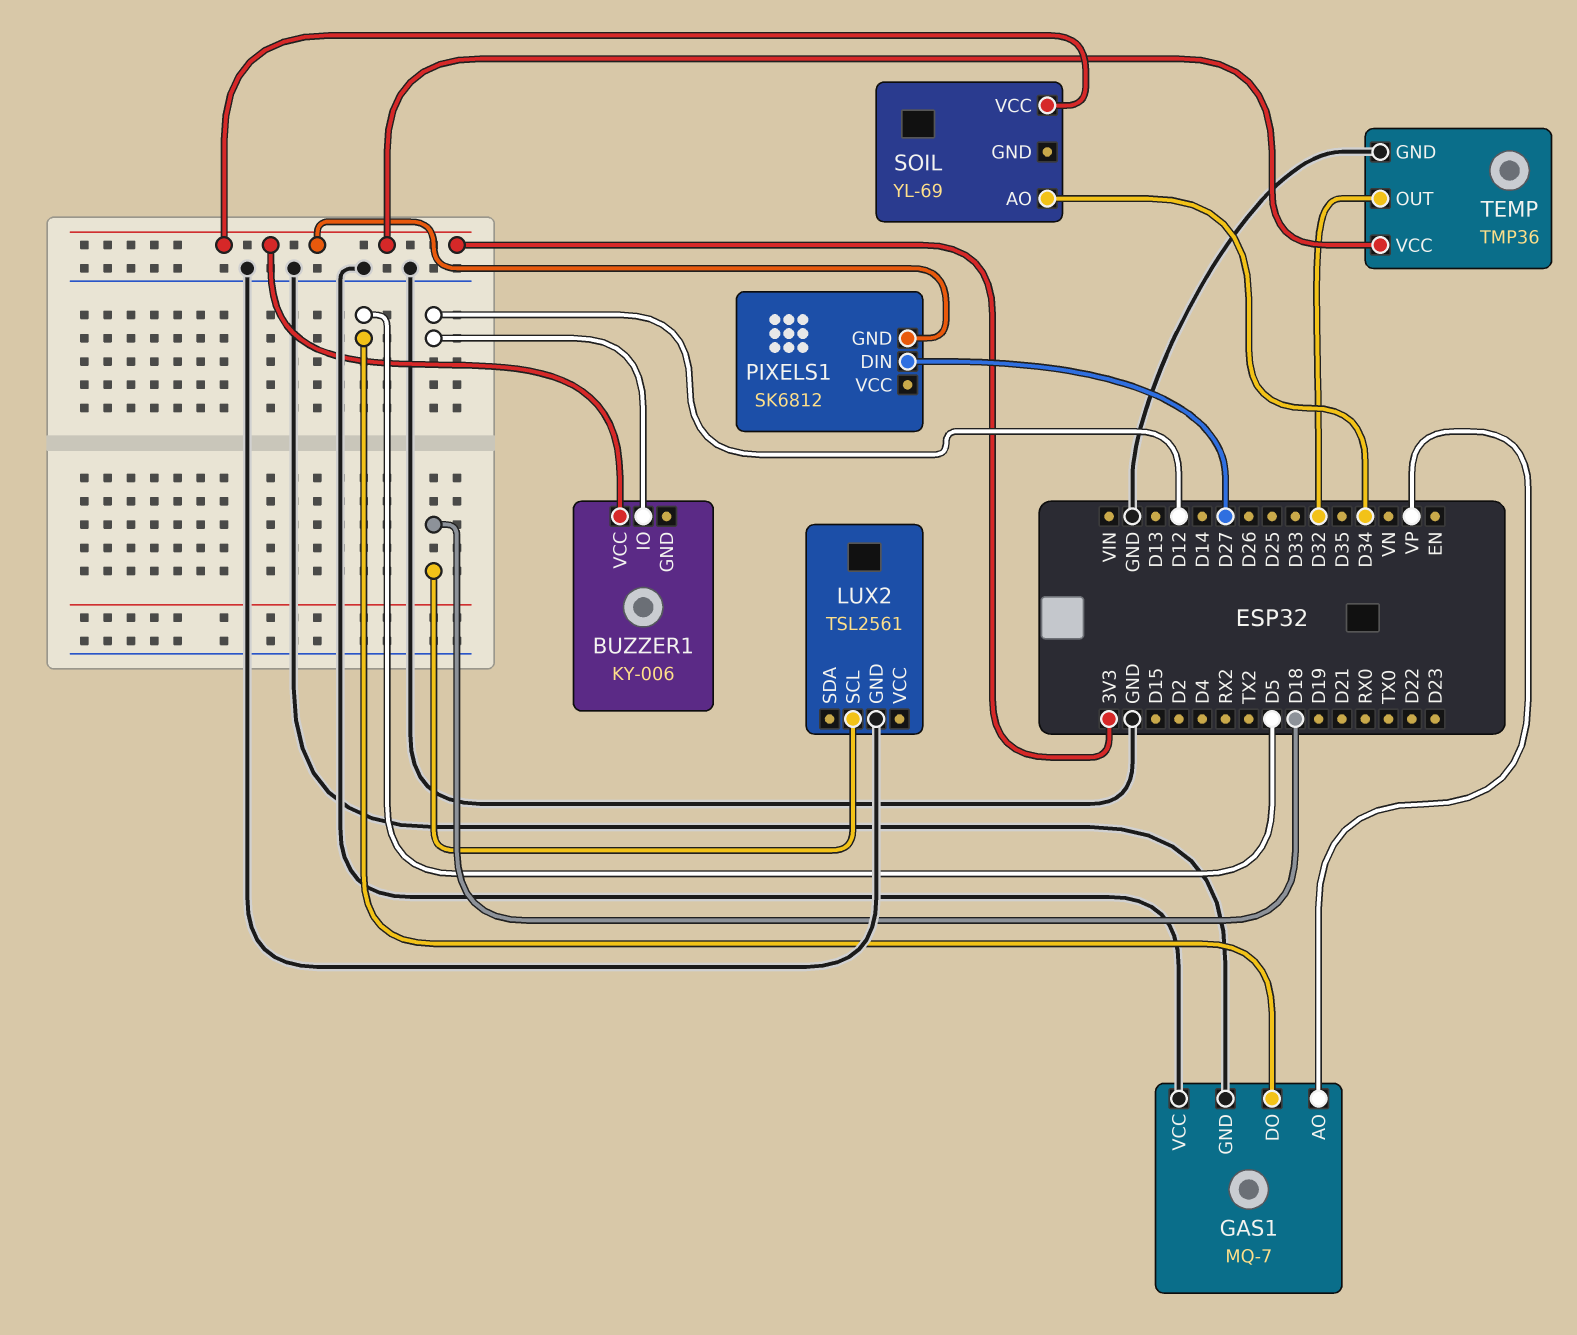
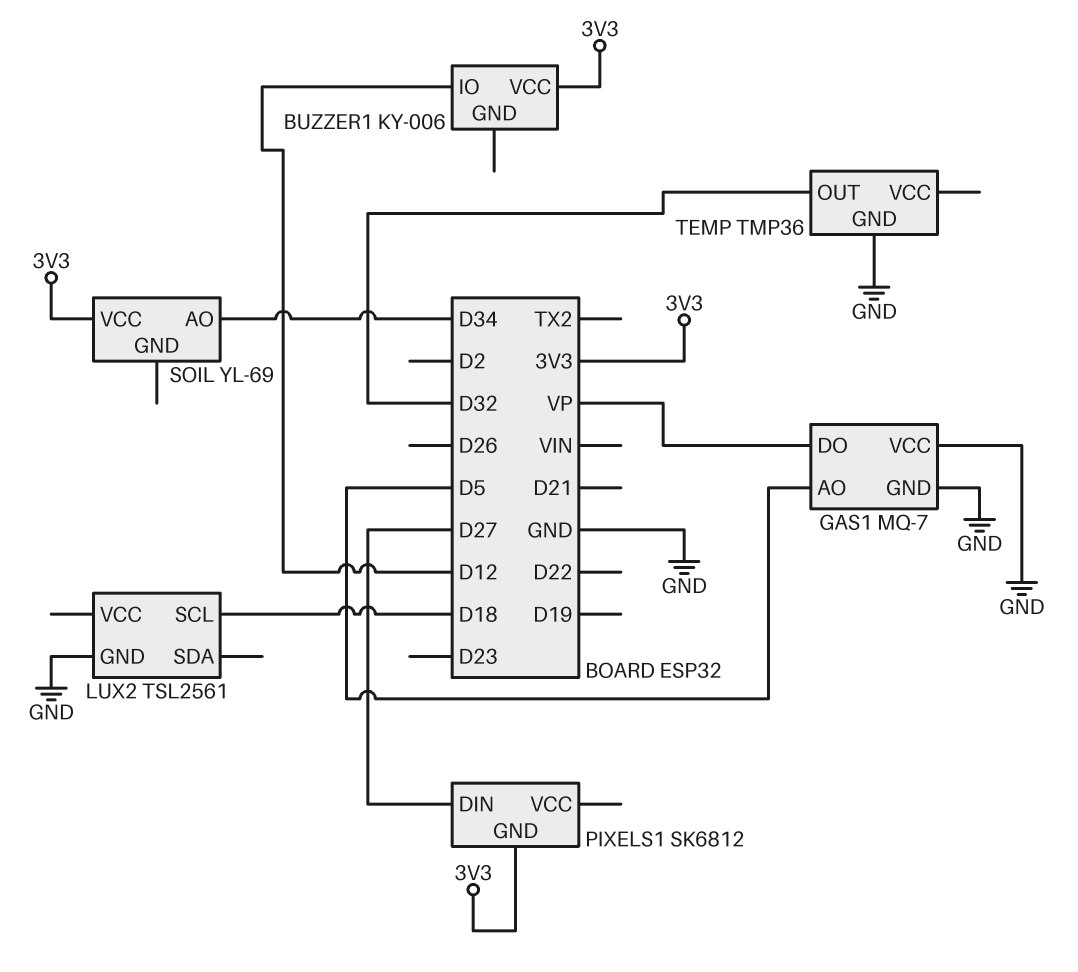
GAS1 pin AO: VP -> D5
GAS1 pin DO: D5 -> VP
TEMP pin VCC: 3V3 -> none

